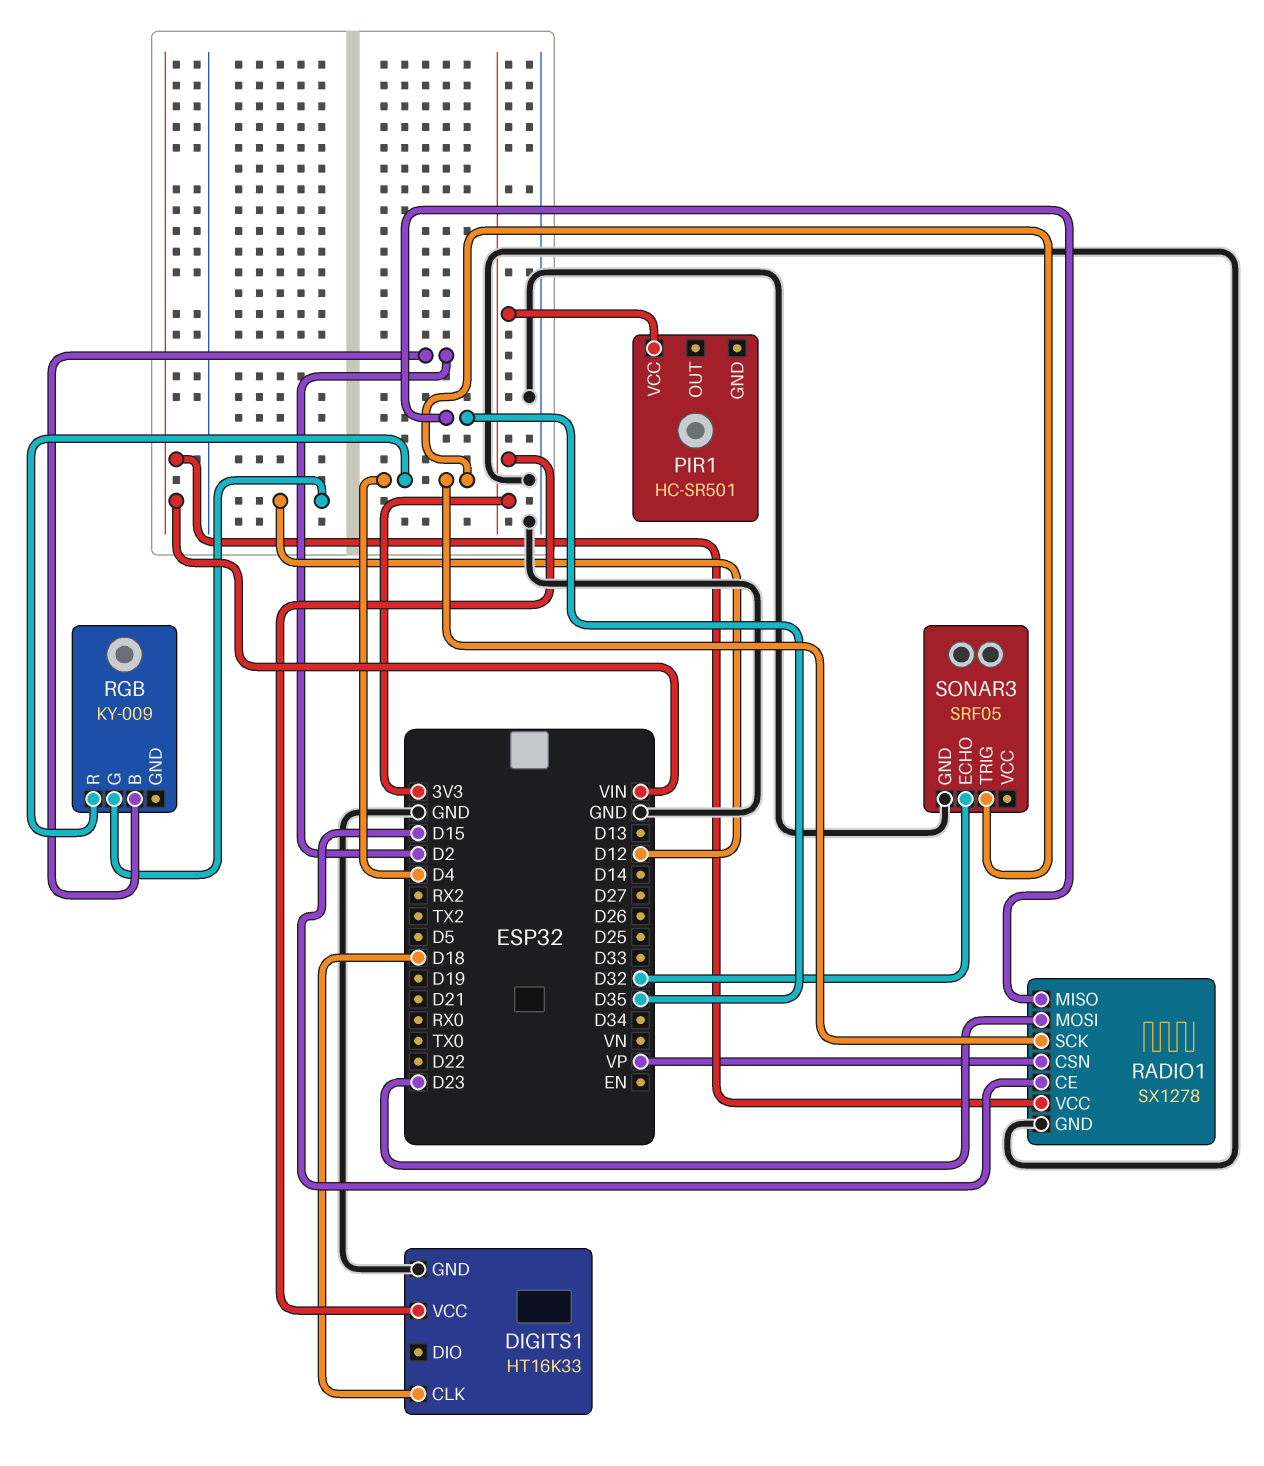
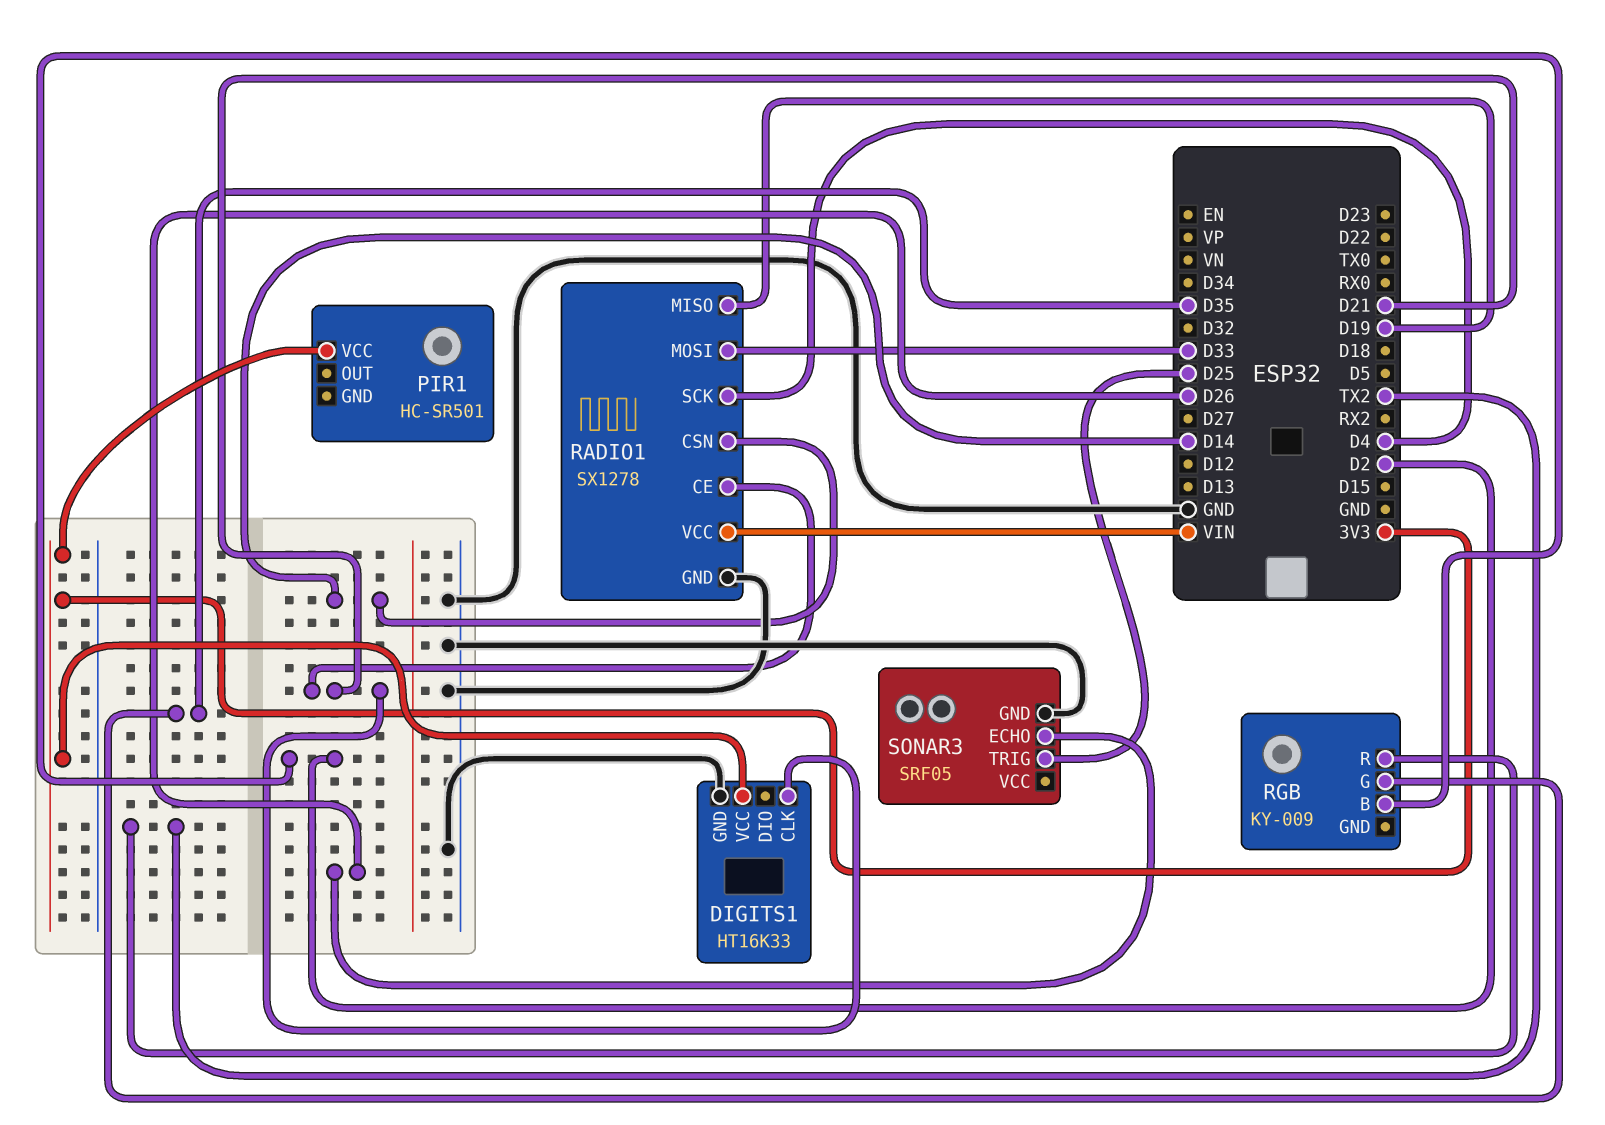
DIGITS1 pin CLK: D18 -> D21
RADIO1 pin CE: D15 -> D21
RADIO1 pin CSN: VP -> D14
RADIO1 pin MISO: D35 -> D19
RADIO1 pin MOSI: D23 -> D33
RGB pin G: D12 -> D35
RGB pin R: D4 -> TX2
SONAR3 pin ECHO: D32 -> D26
SONAR3 pin TRIG: D4 -> D25

